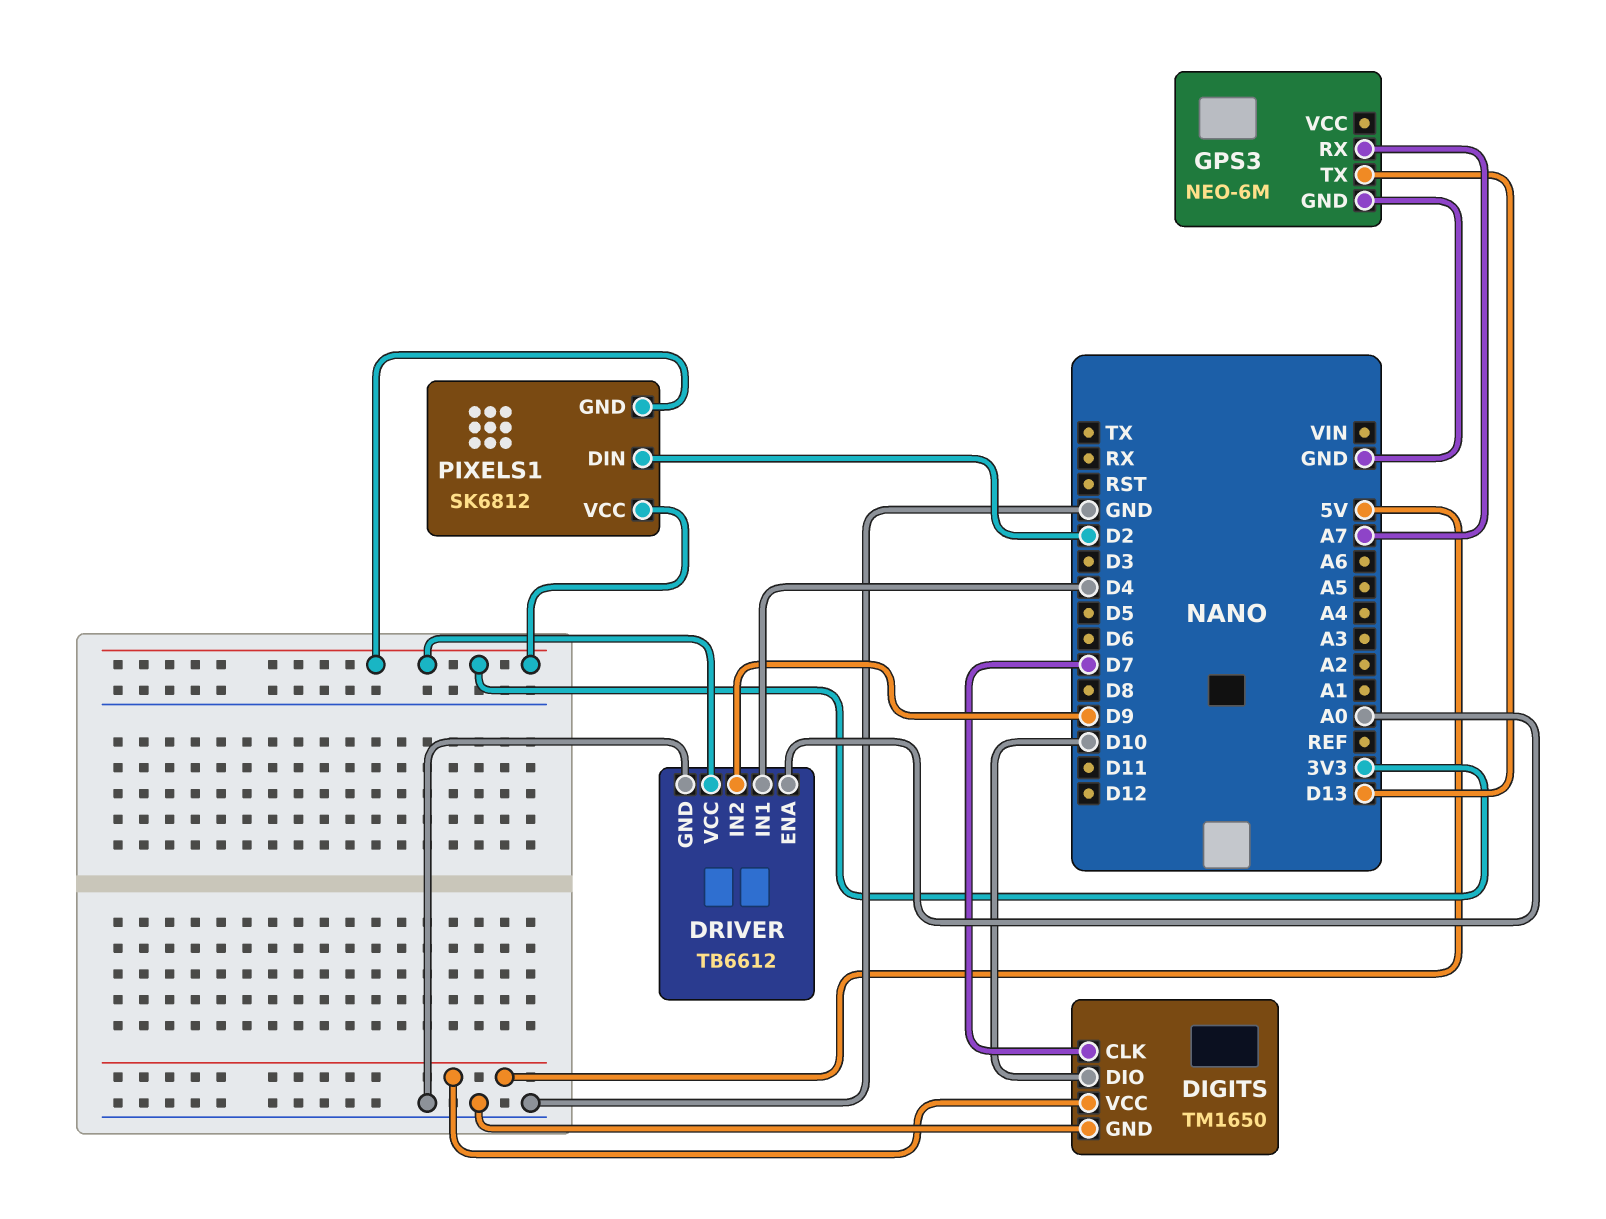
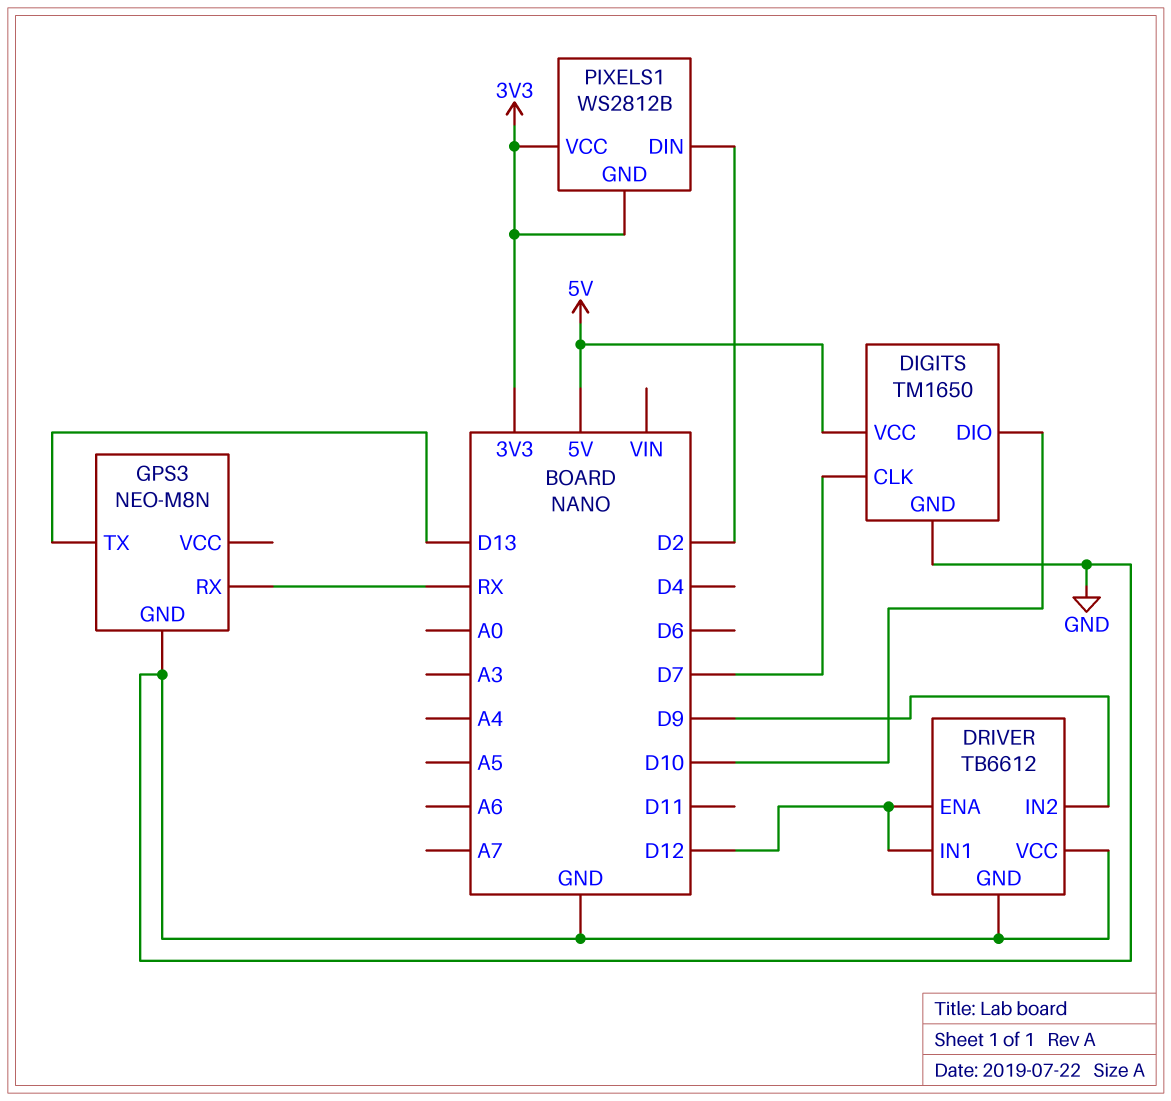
DRIVER pin ENA: A0 -> D12
DRIVER pin IN1: D4 -> D12
DRIVER pin VCC: 3V3 -> GND
GPS3: NEO-6M -> NEO-M8N
GPS3 pin RX: A7 -> RX
PIXELS1: SK6812 -> WS2812B

